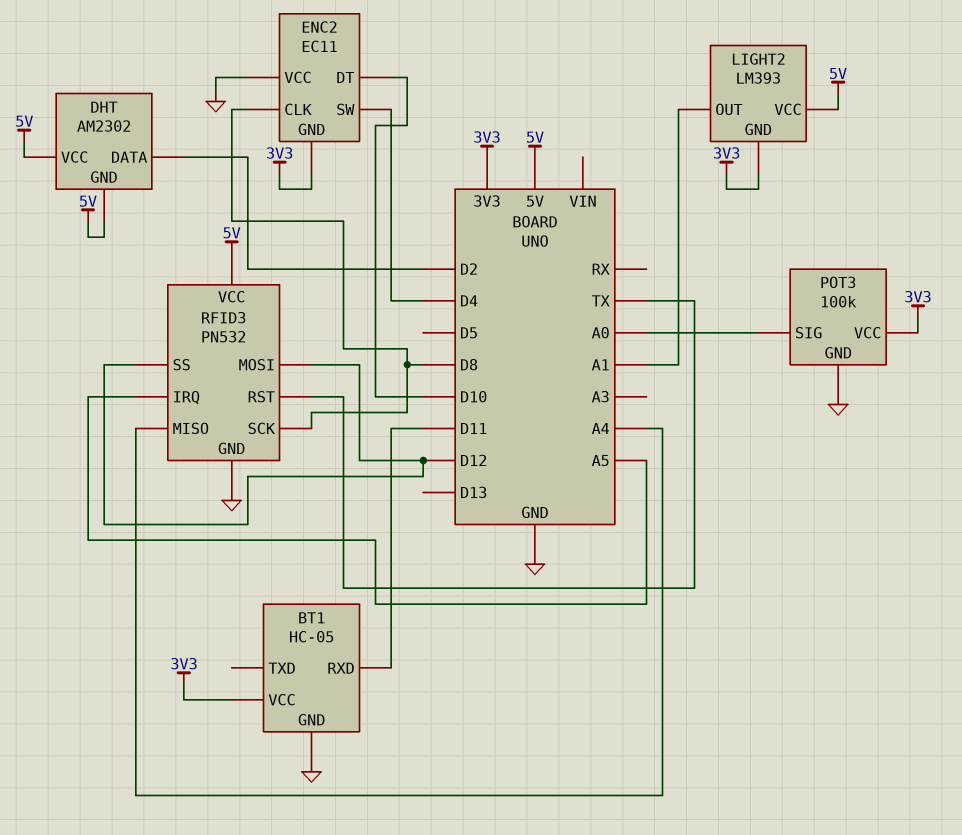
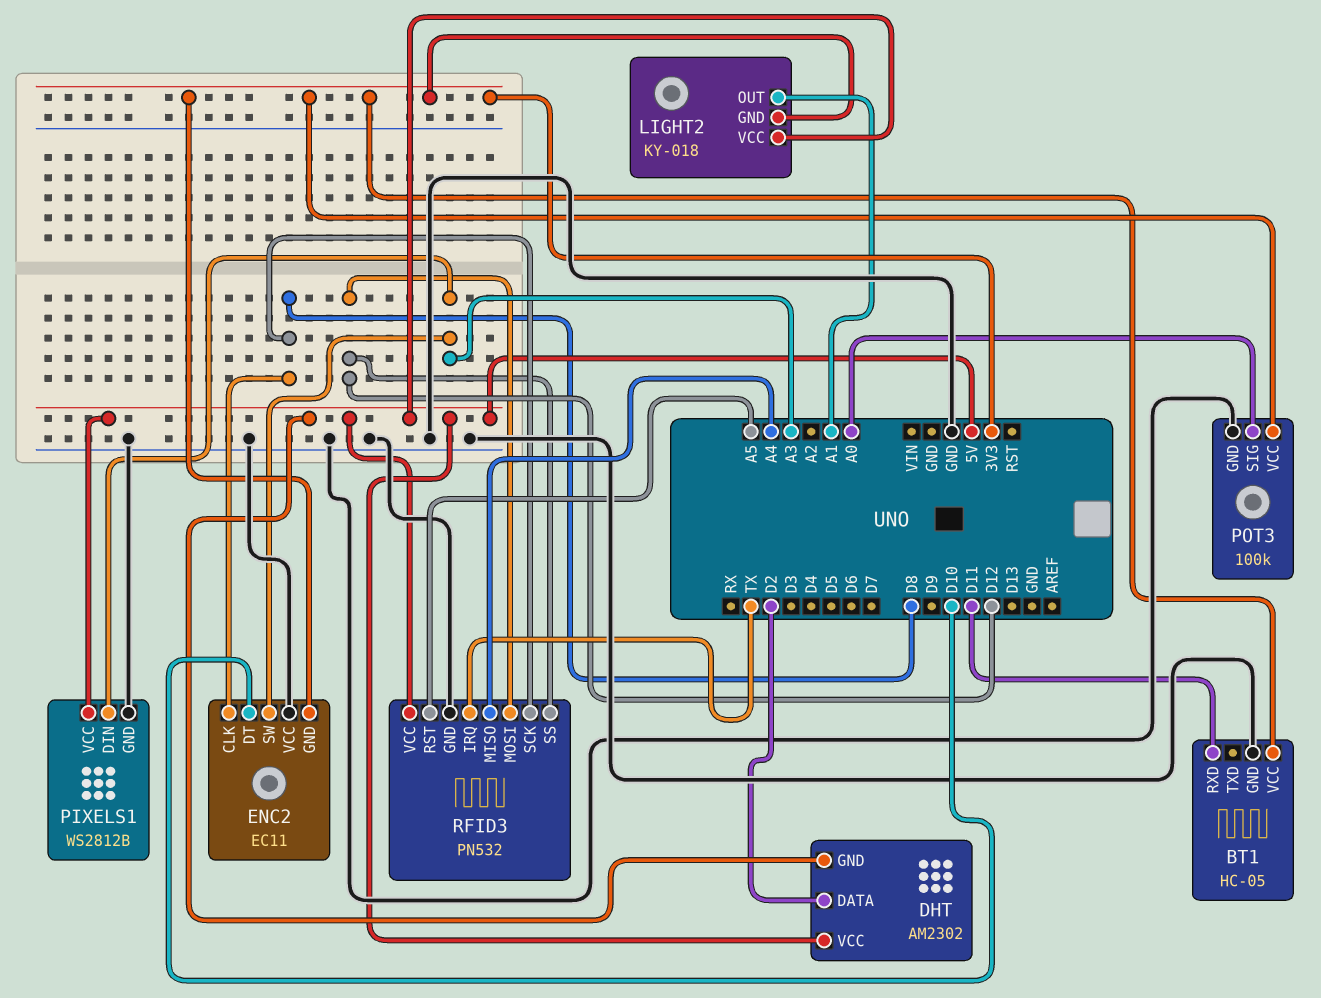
ENC2 pin SW: D4 -> A3
LIGHT2: LM393 -> KY-018
PIXELS1: none -> WS2812B
PIXELS1 pin DIN: none -> A3
PIXELS1 pin GND: none -> GND
PIXELS1 pin VCC: none -> 5V
RFID3 pin IRQ: A5 -> TX
RFID3 pin RST: TX -> A5

